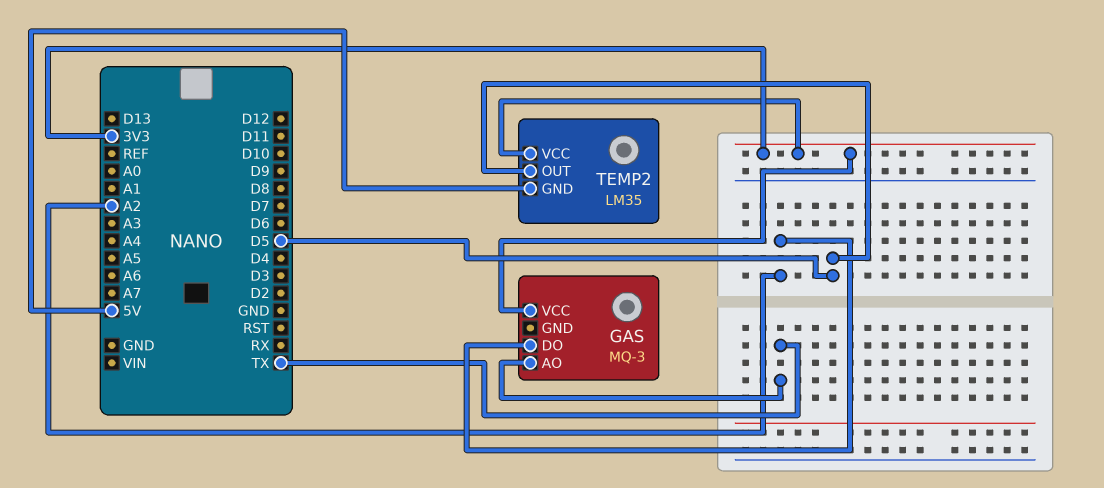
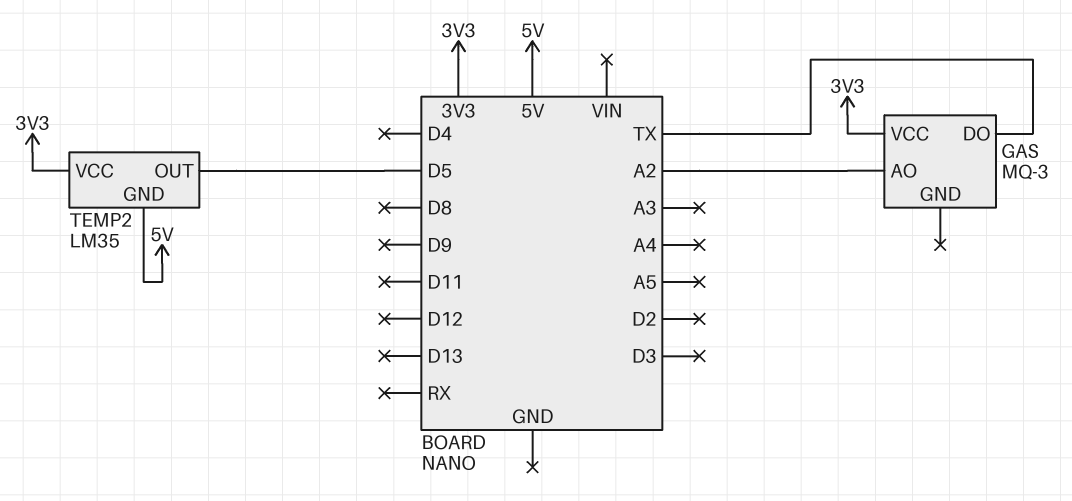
GAS pin AO: TX -> A2
GAS pin DO: A2 -> TX

